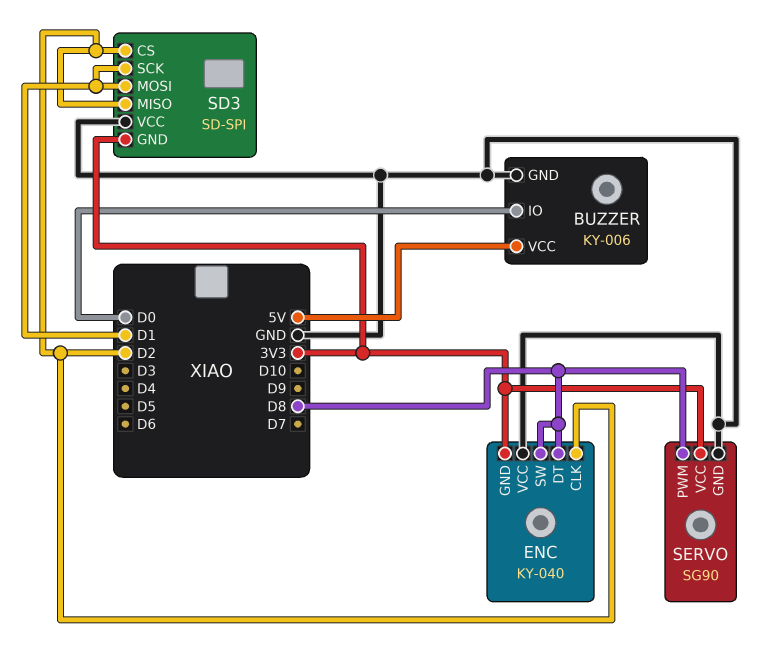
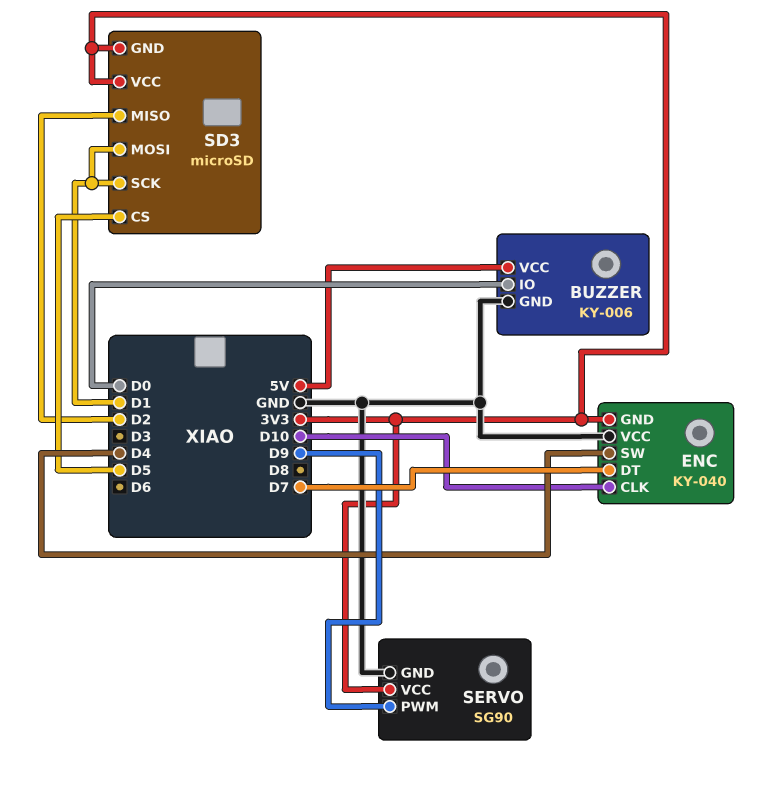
ENC pin CLK: D2 -> D10
ENC pin DT: D8 -> D7
ENC pin SW: D8 -> D4
SD3: SD-SPI -> microSD
SD3 pin CS: D2 -> D5
SD3 pin VCC: GND -> 3V3
SERVO pin PWM: D8 -> D9

